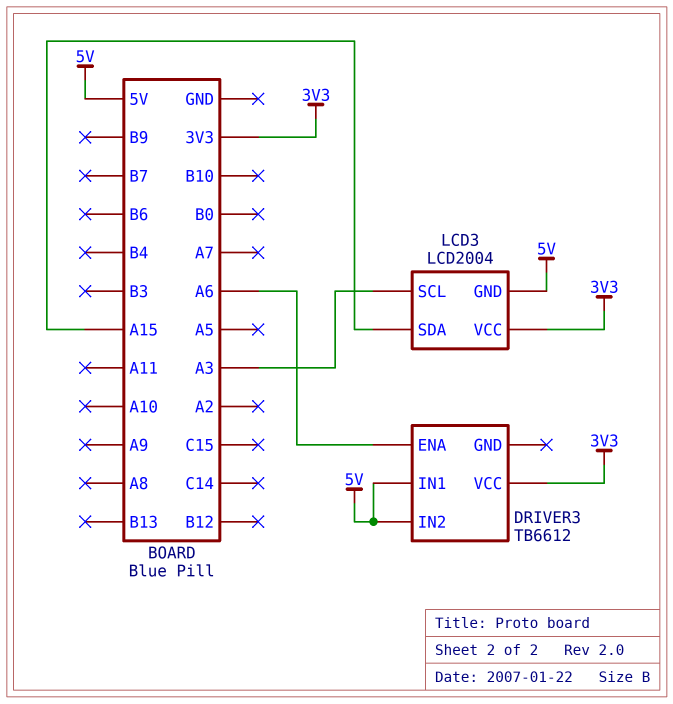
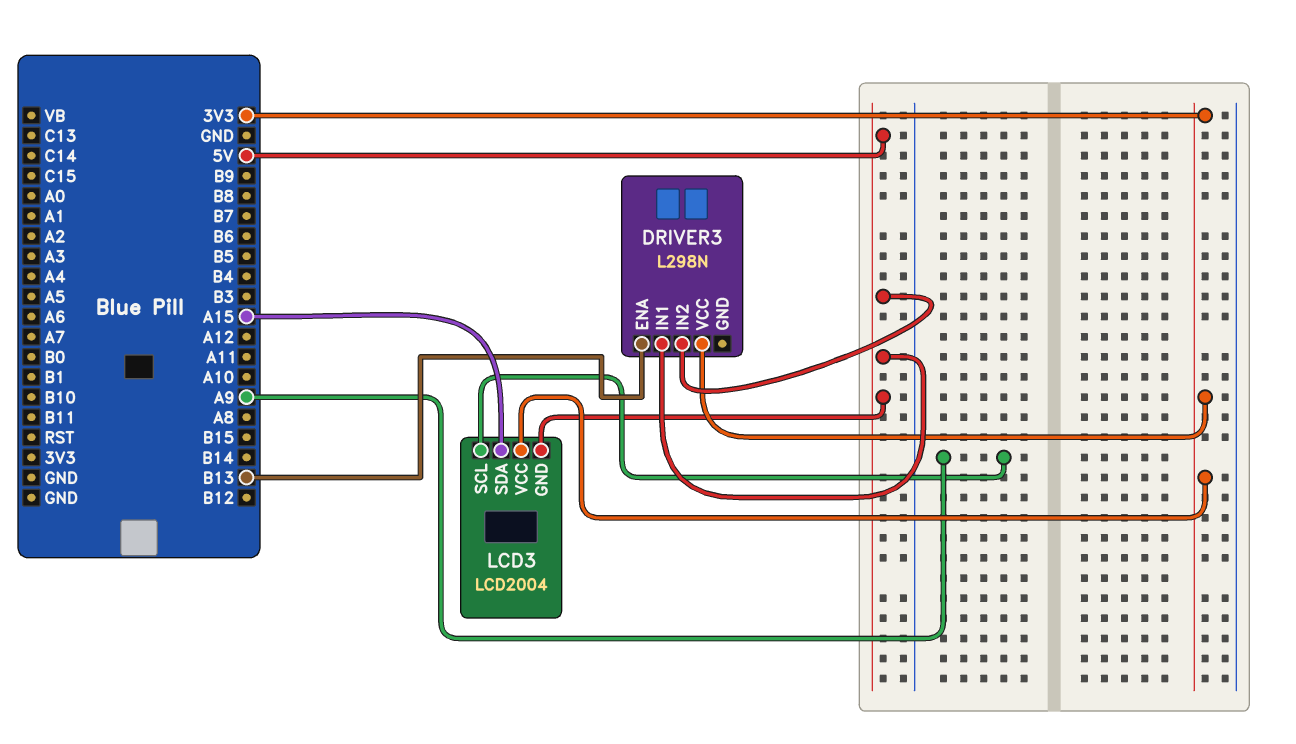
DRIVER3: TB6612 -> L298N
DRIVER3 pin ENA: A6 -> B13
LCD3 pin SCL: A3 -> A9

